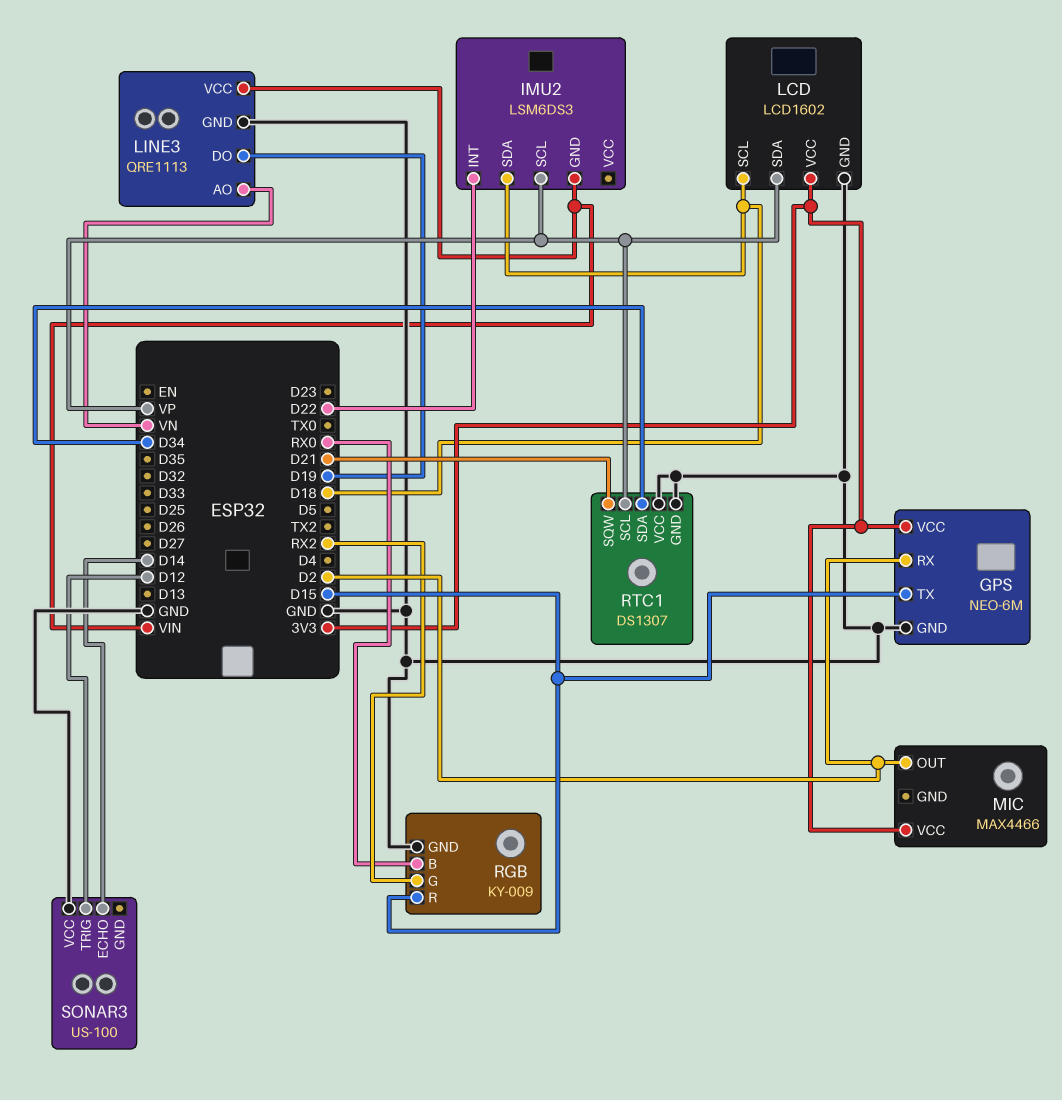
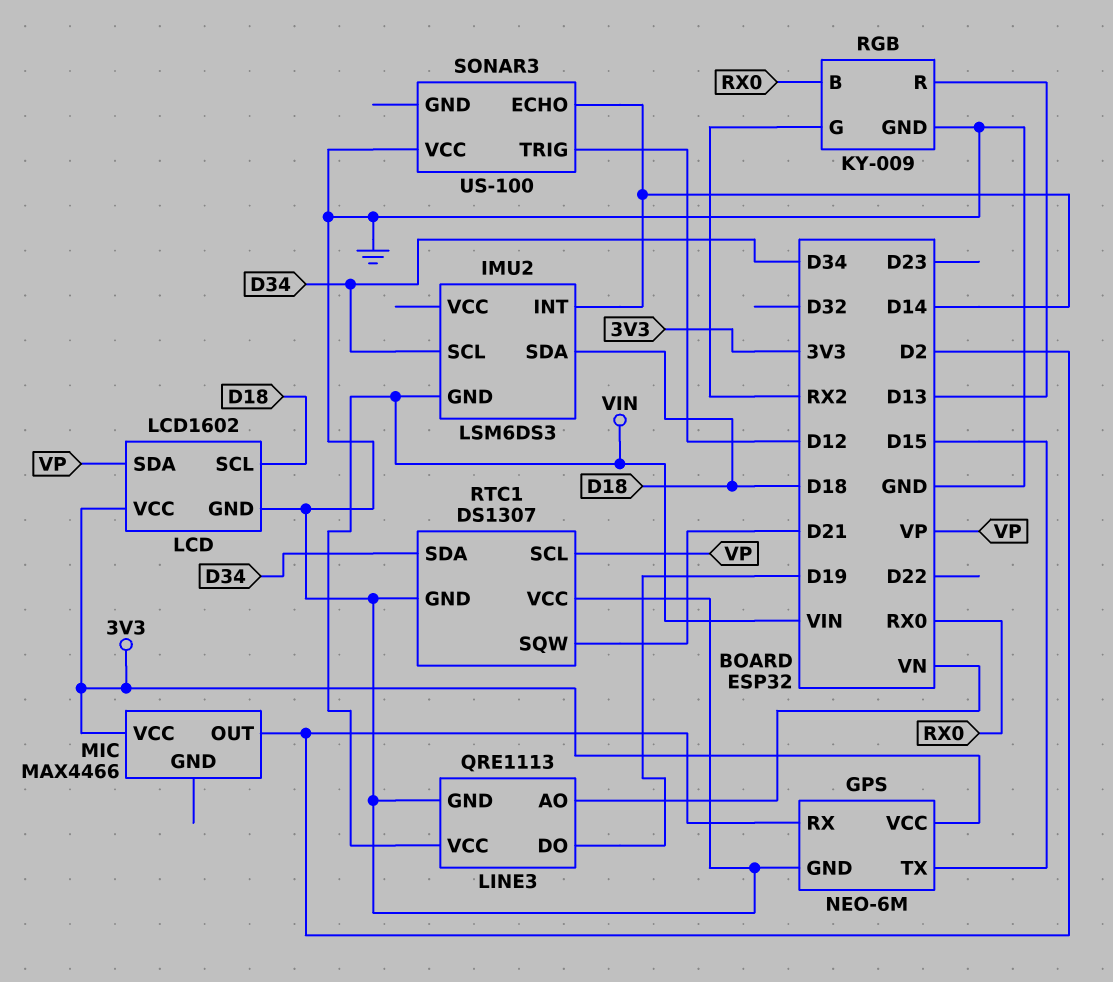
IMU2 pin INT: D22 -> D14
IMU2 pin SCL: VP -> D34
RGB pin R: D15 -> D13

